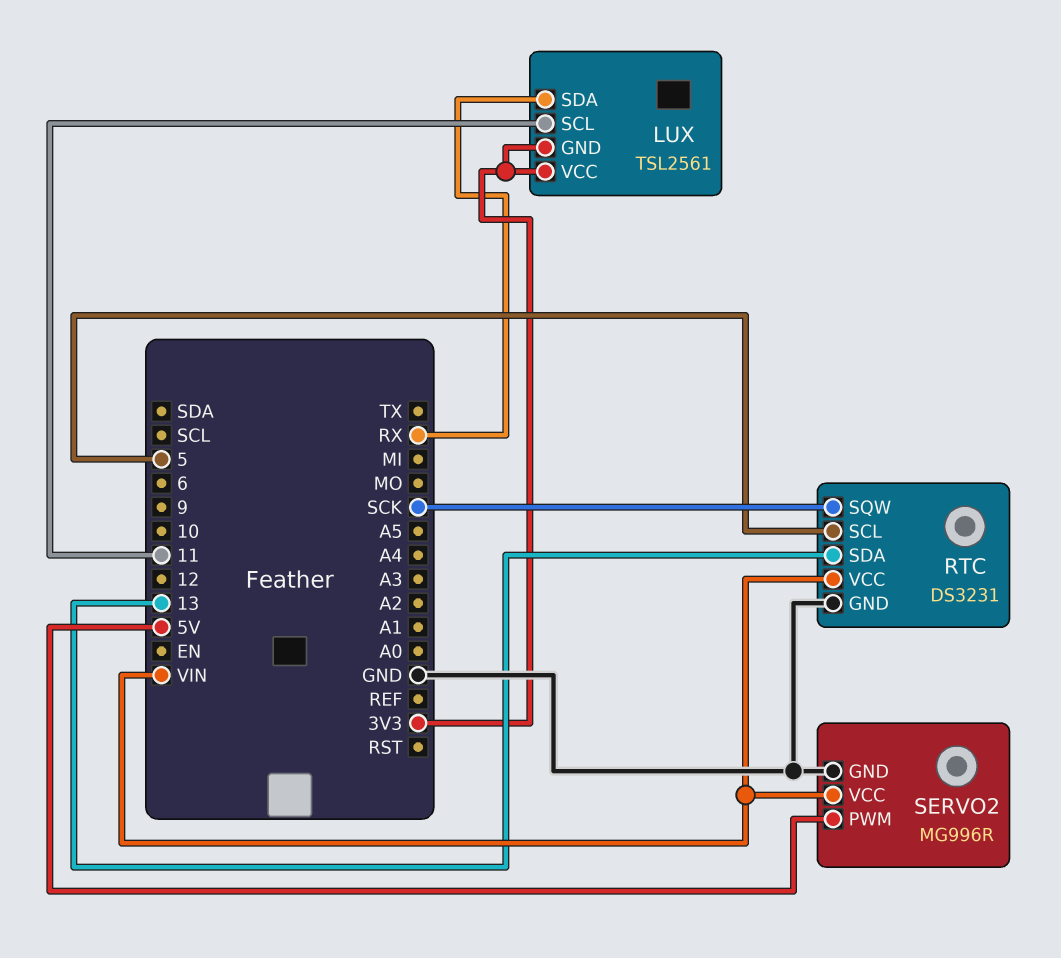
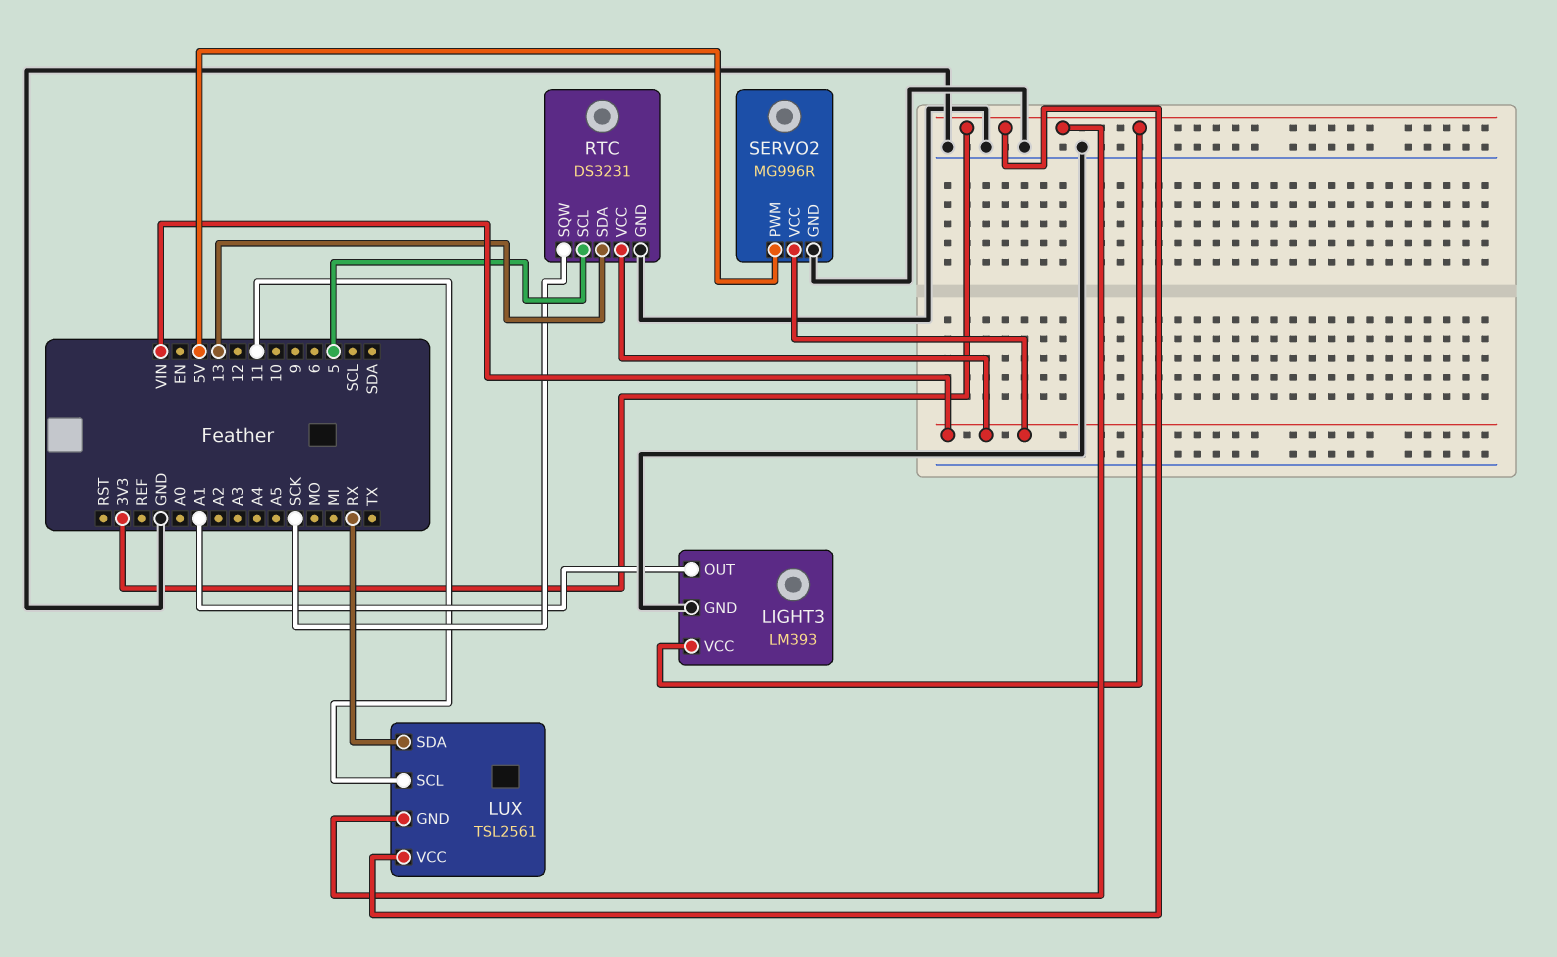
LIGHT3: none -> LM393
LIGHT3 pin GND: none -> GND
LIGHT3 pin OUT: none -> A1
LIGHT3 pin VCC: none -> 3V3

